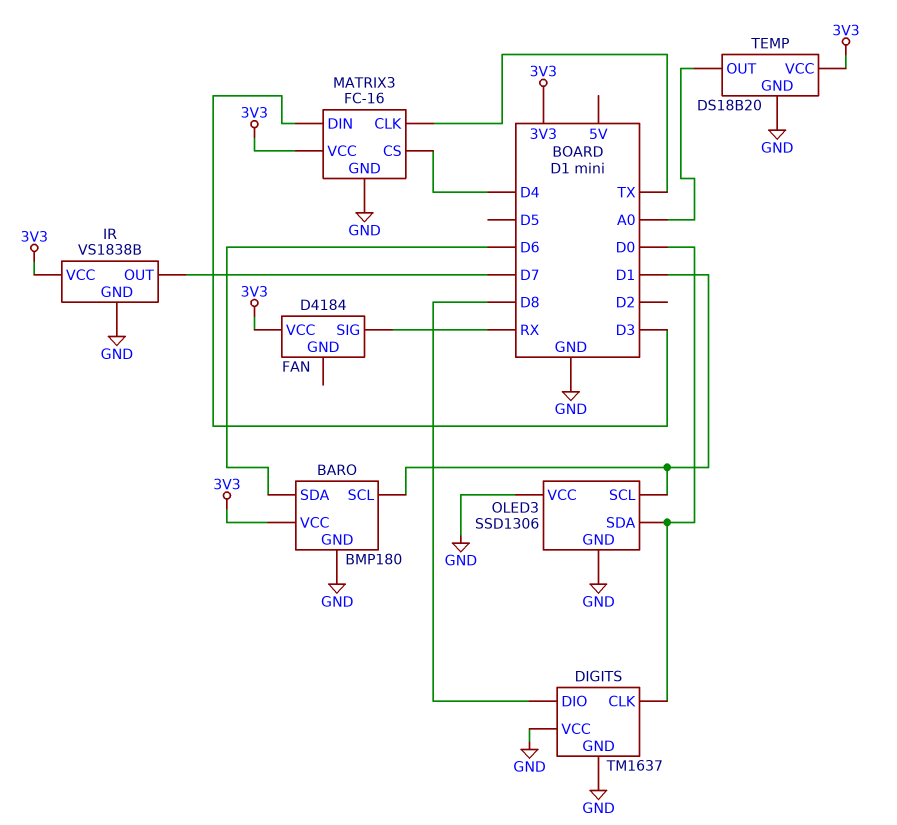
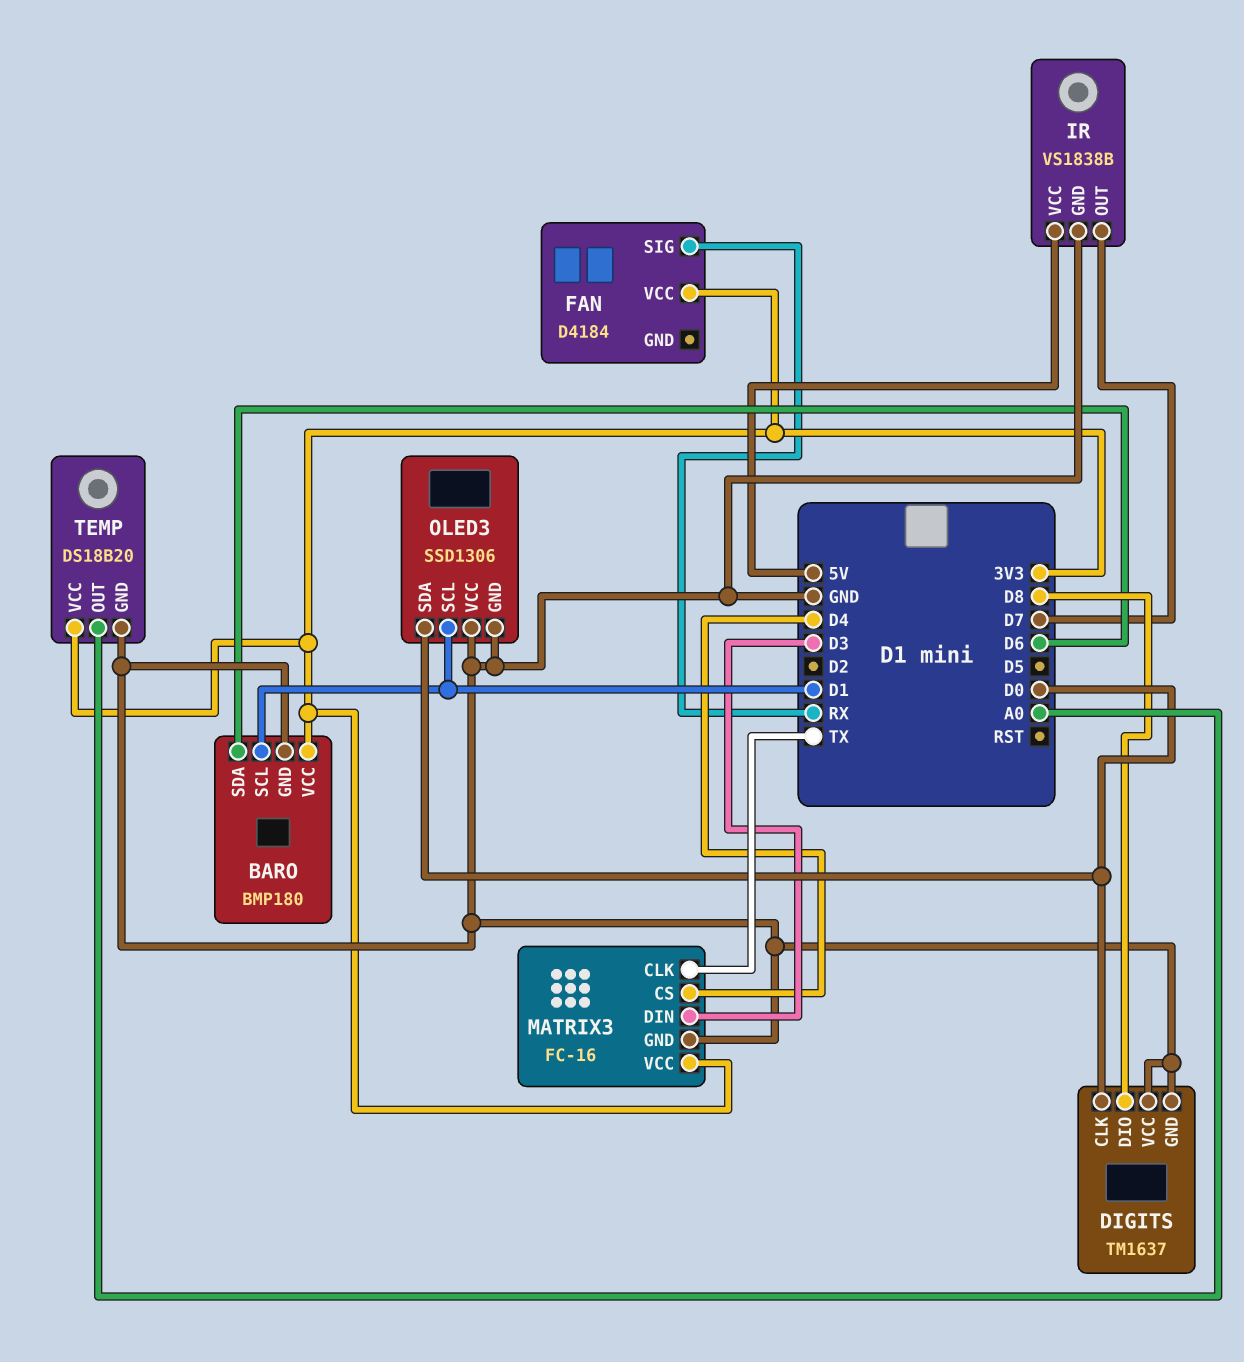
IR pin VCC: 3V3 -> 5V

